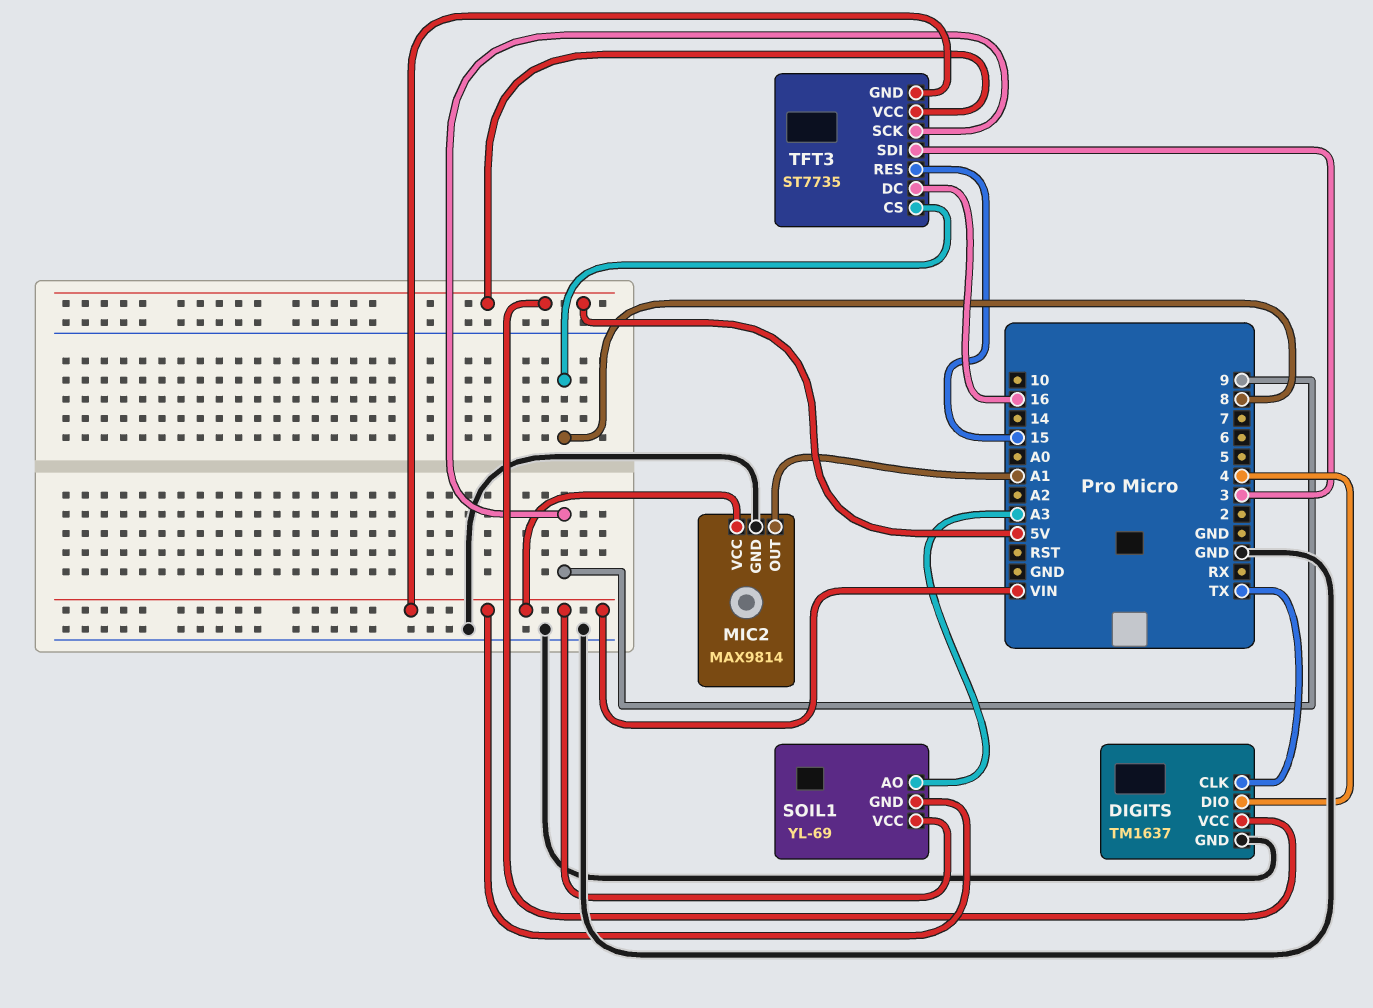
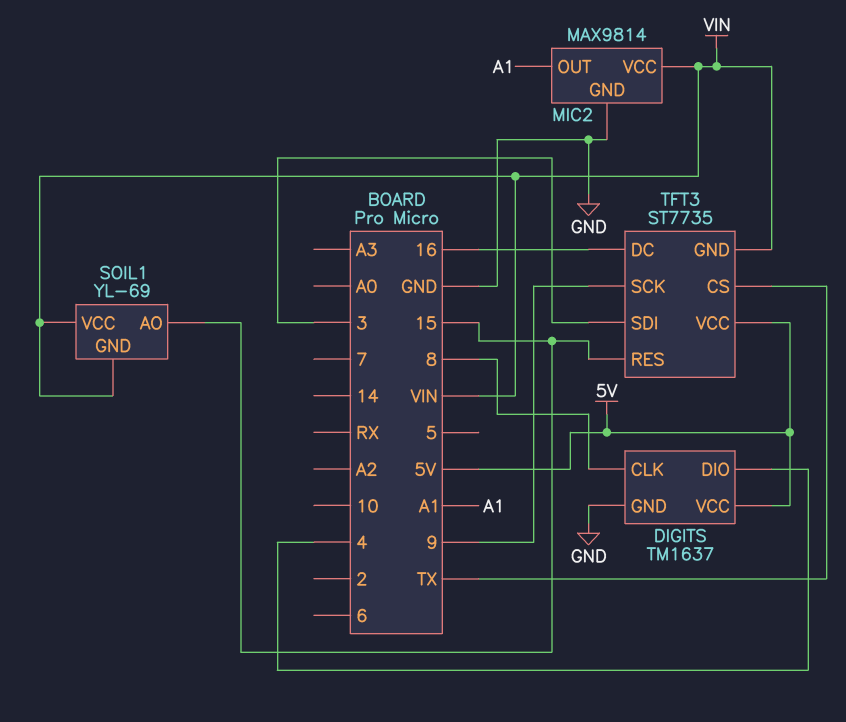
DIGITS pin CLK: TX -> 8
SOIL1 pin AO: A3 -> 15
TFT3 pin CS: 8 -> TX

